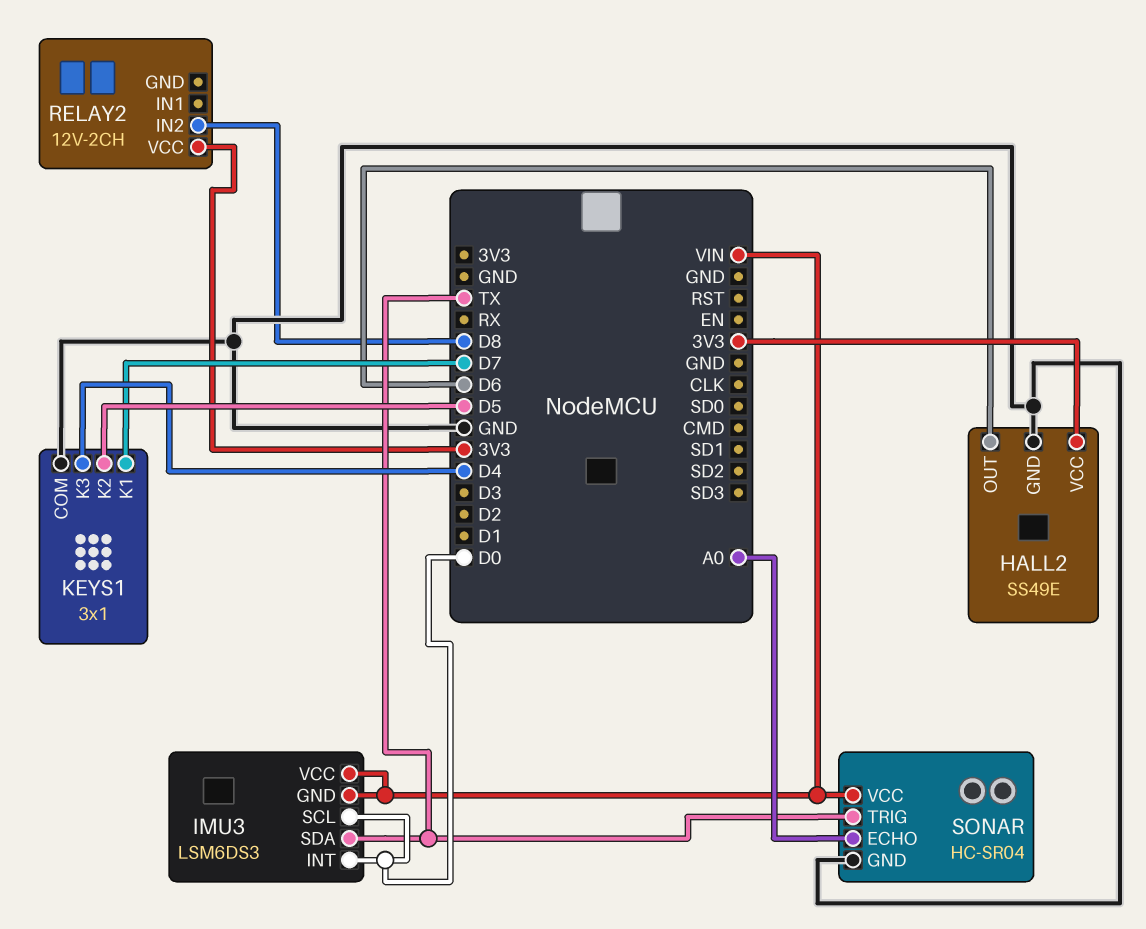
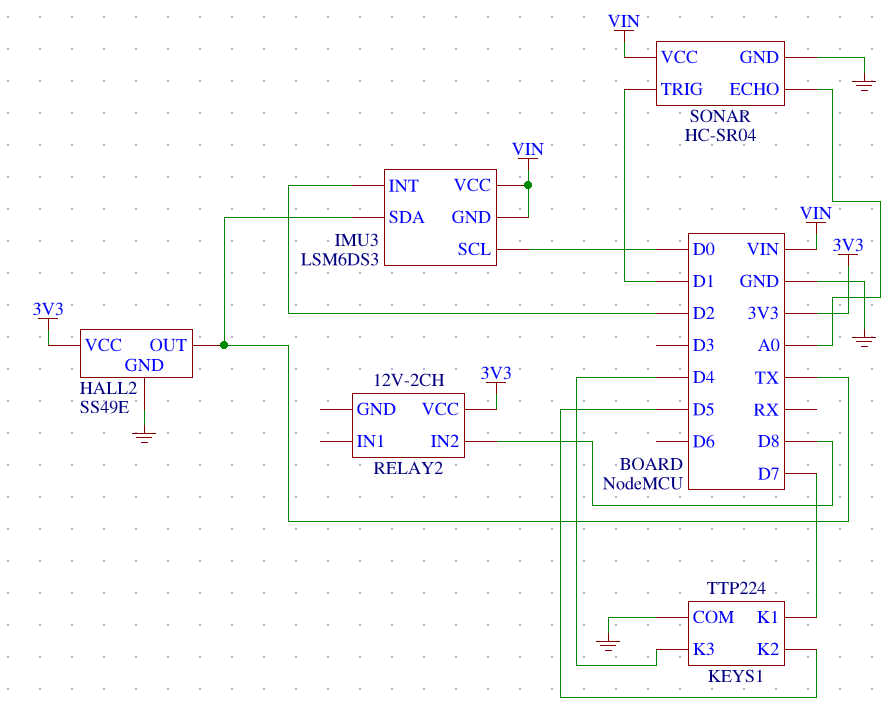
HALL2 pin OUT: D6 -> TX
IMU3 pin INT: D0 -> D2
KEYS1: 3x1 -> TTP224
SONAR pin TRIG: TX -> D1

